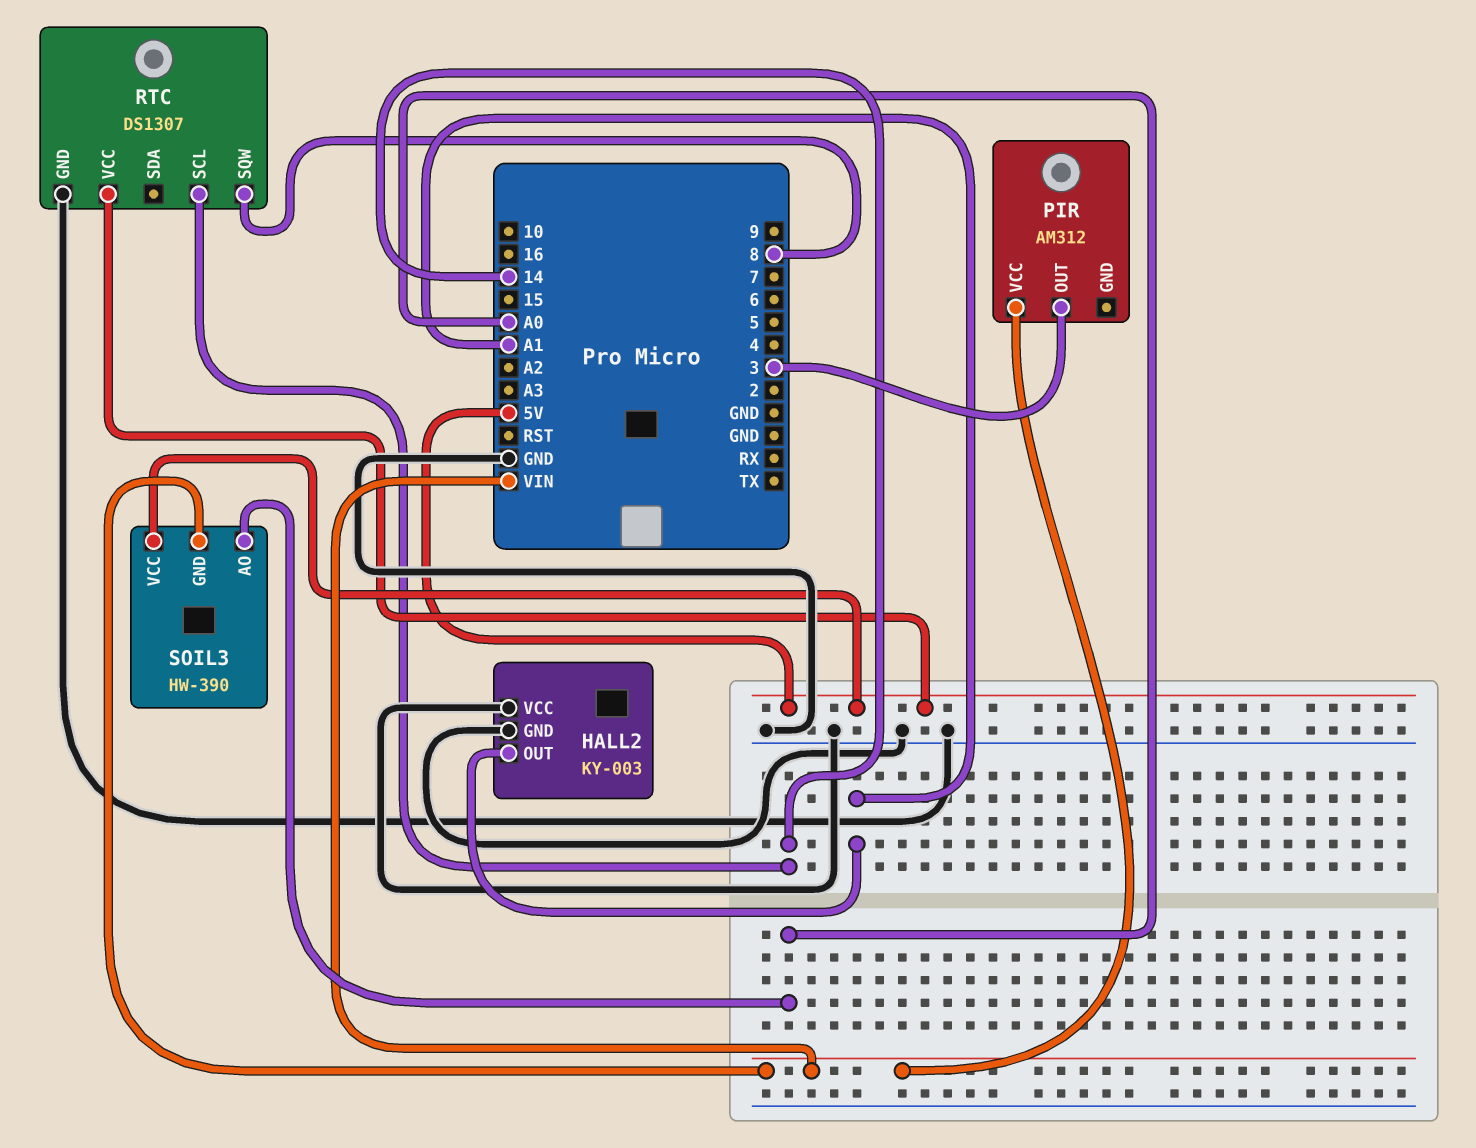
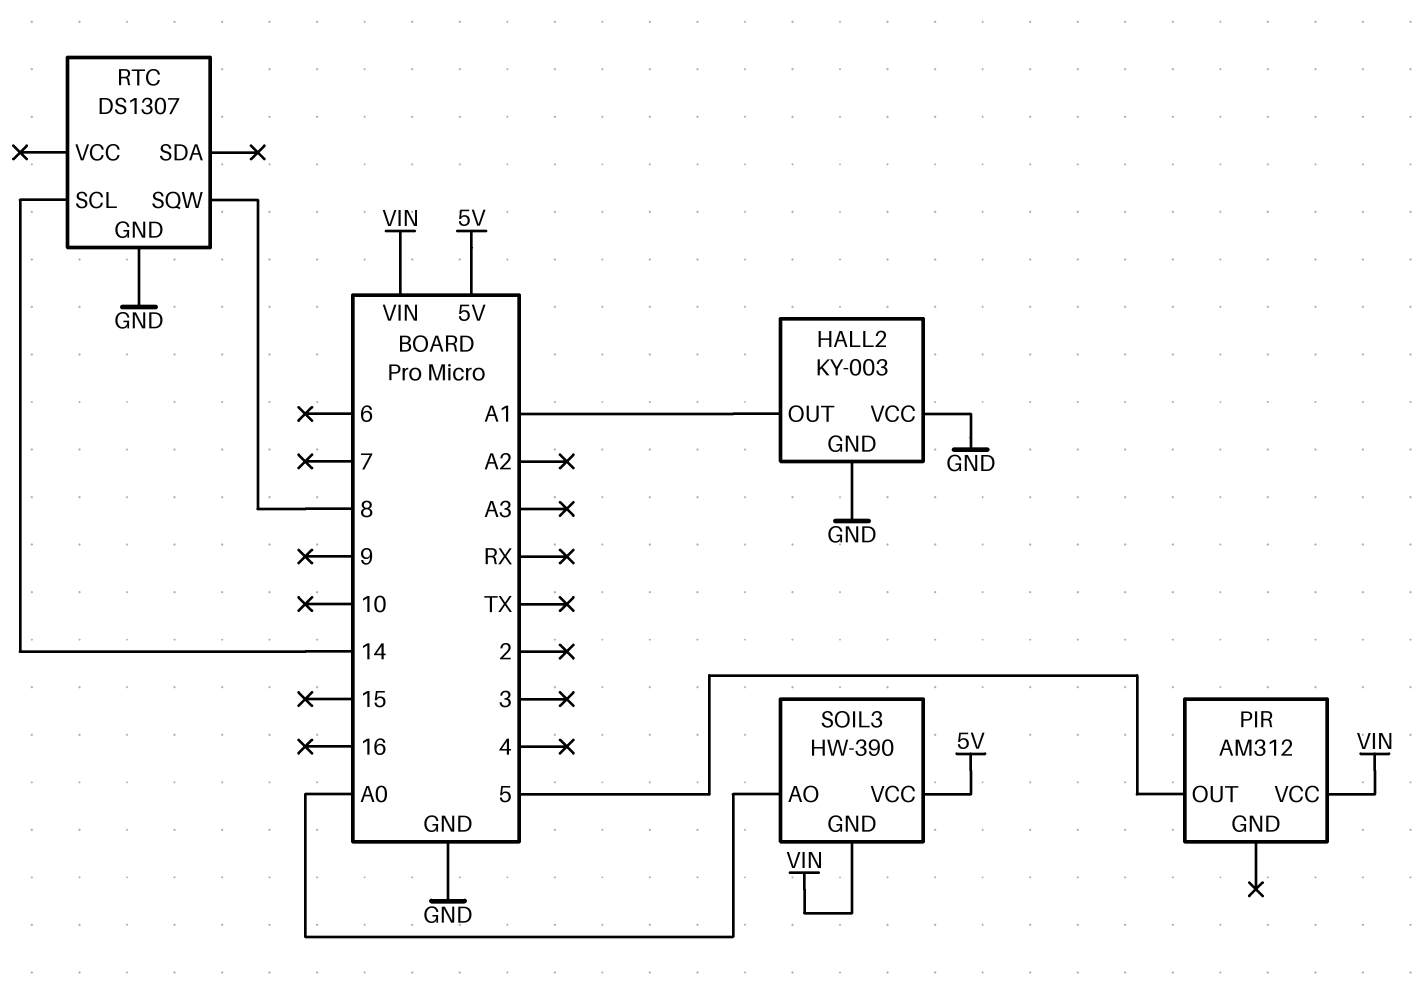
PIR pin OUT: 3 -> 5
RTC pin VCC: 5V -> none

